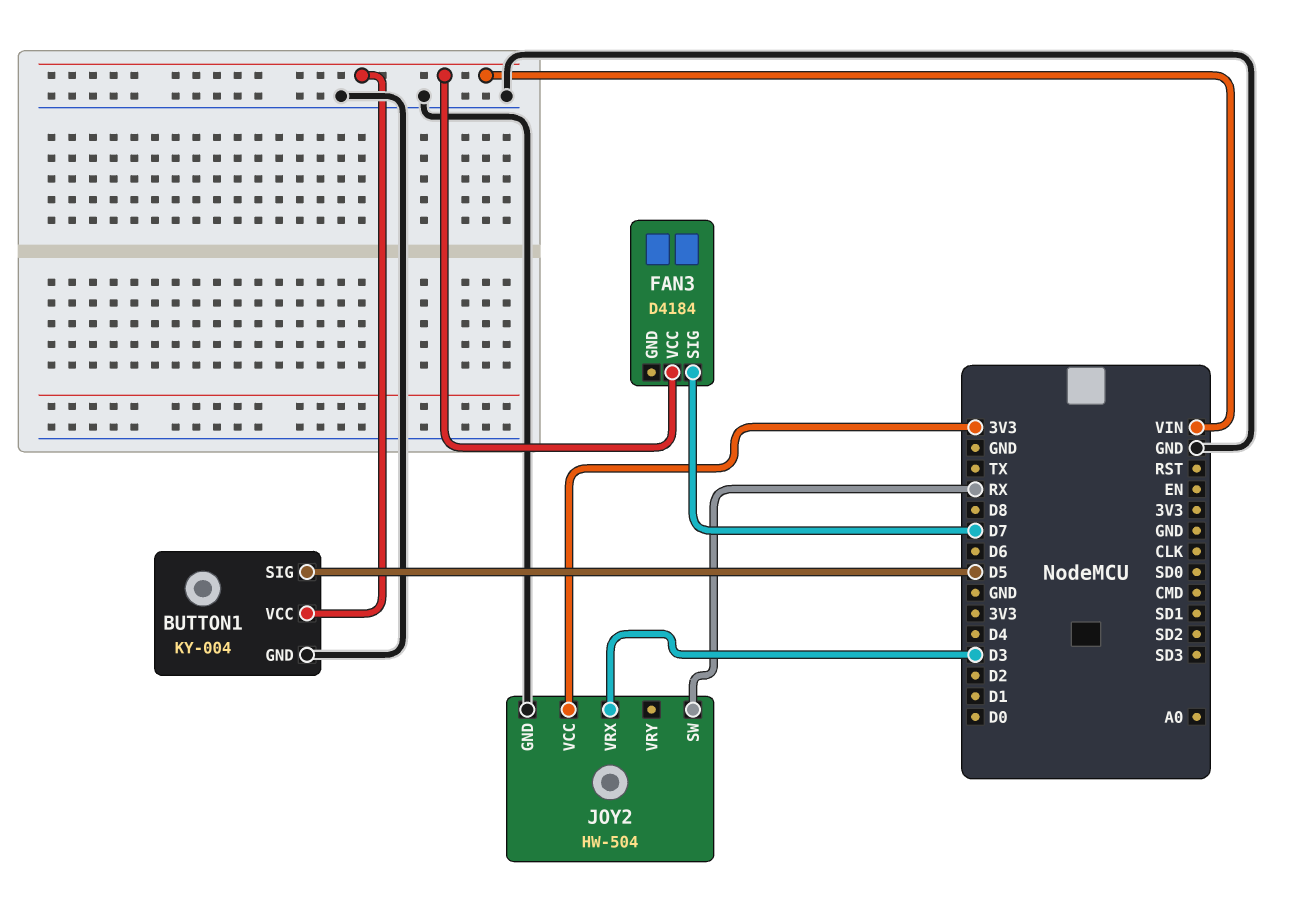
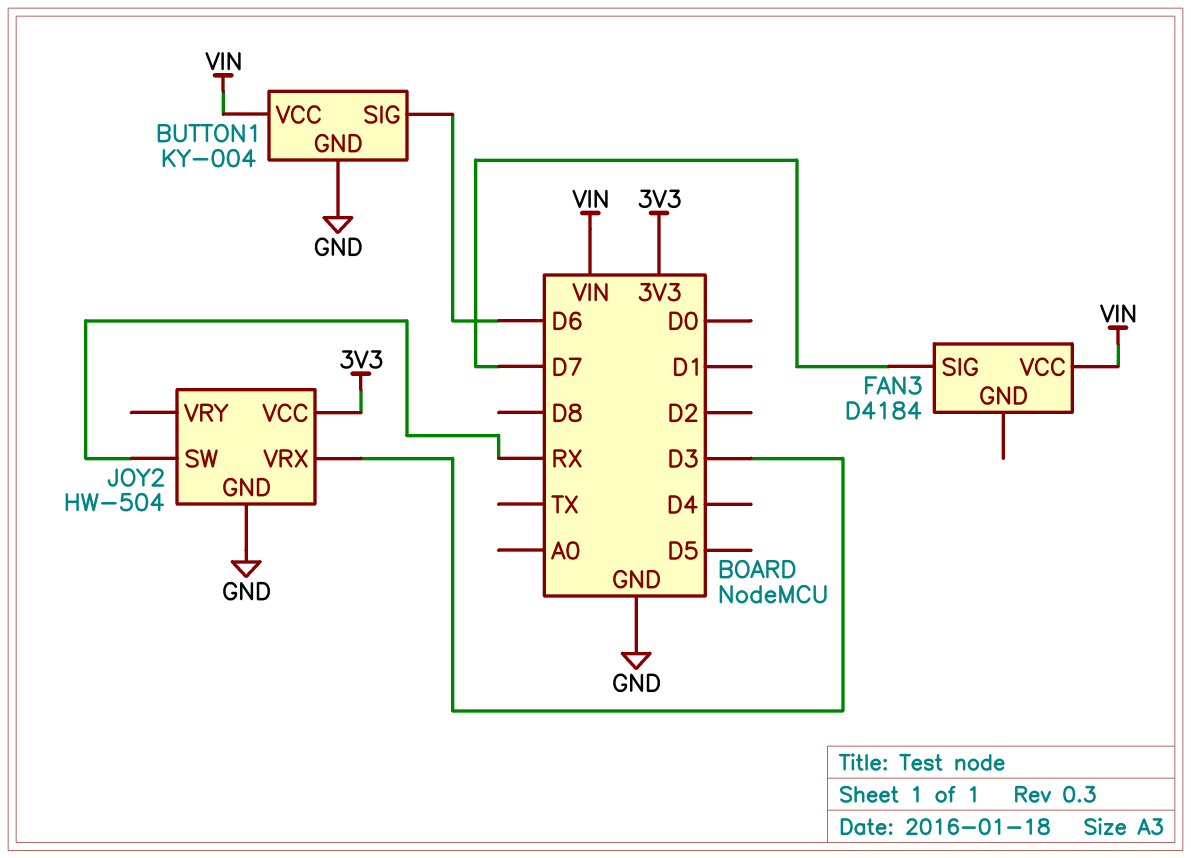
BUTTON1 pin SIG: D5 -> D6

